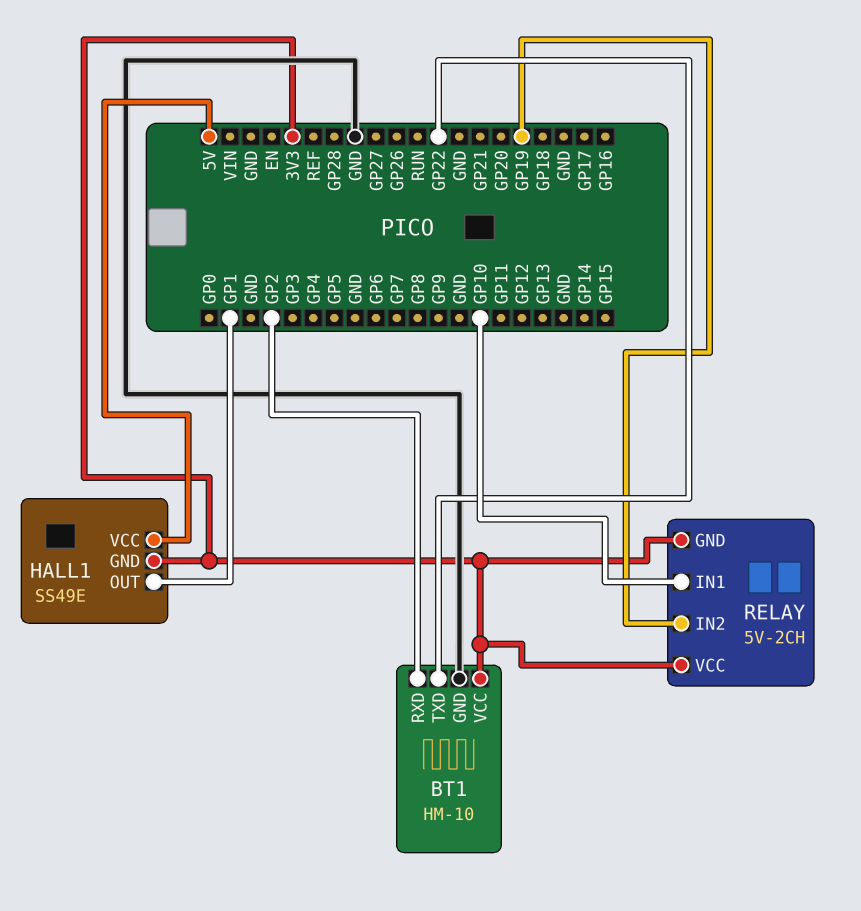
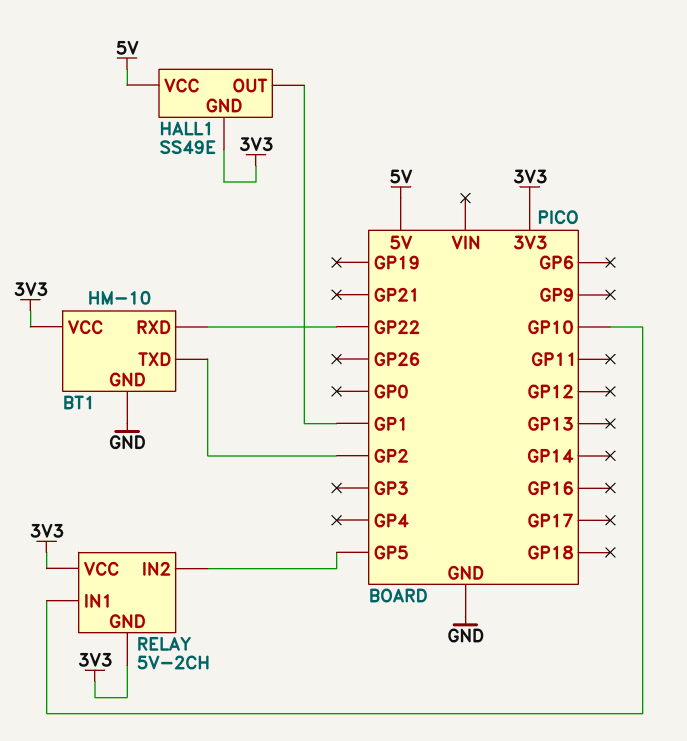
BT1 pin RXD: GP2 -> GP22
BT1 pin TXD: GP22 -> GP2
RELAY pin IN2: GP19 -> GP5

